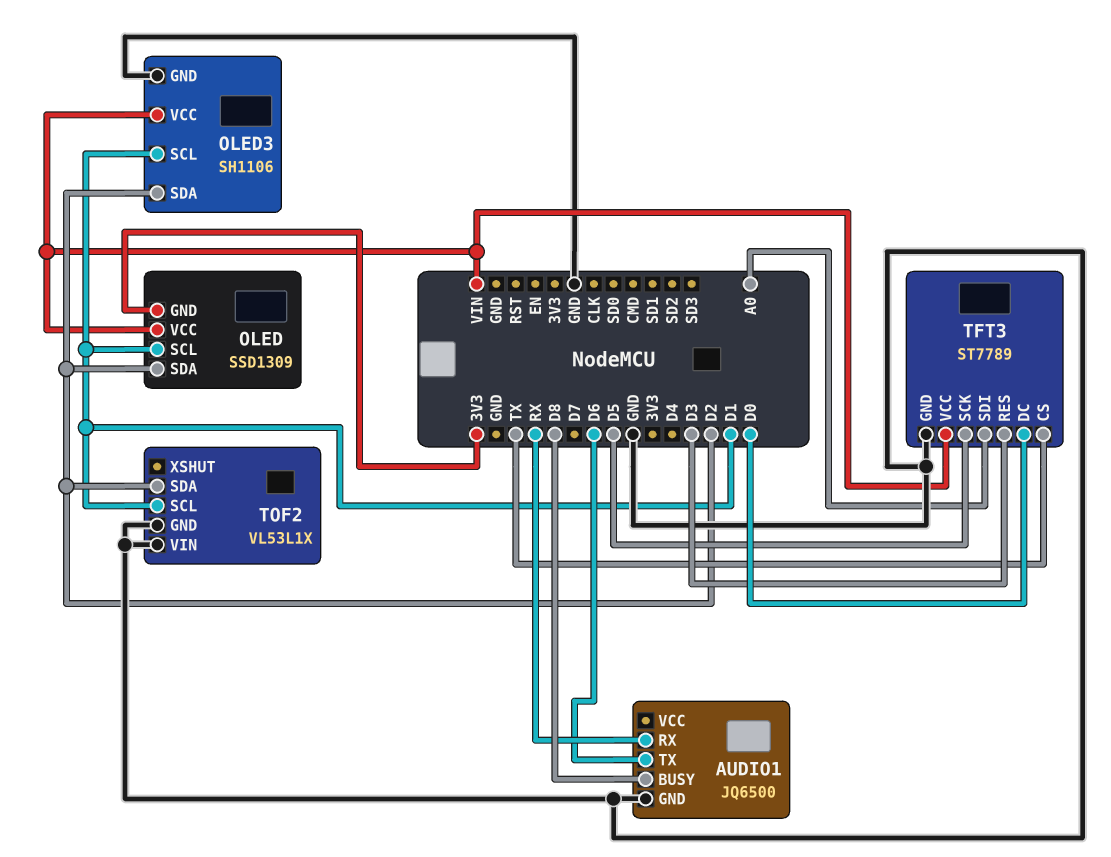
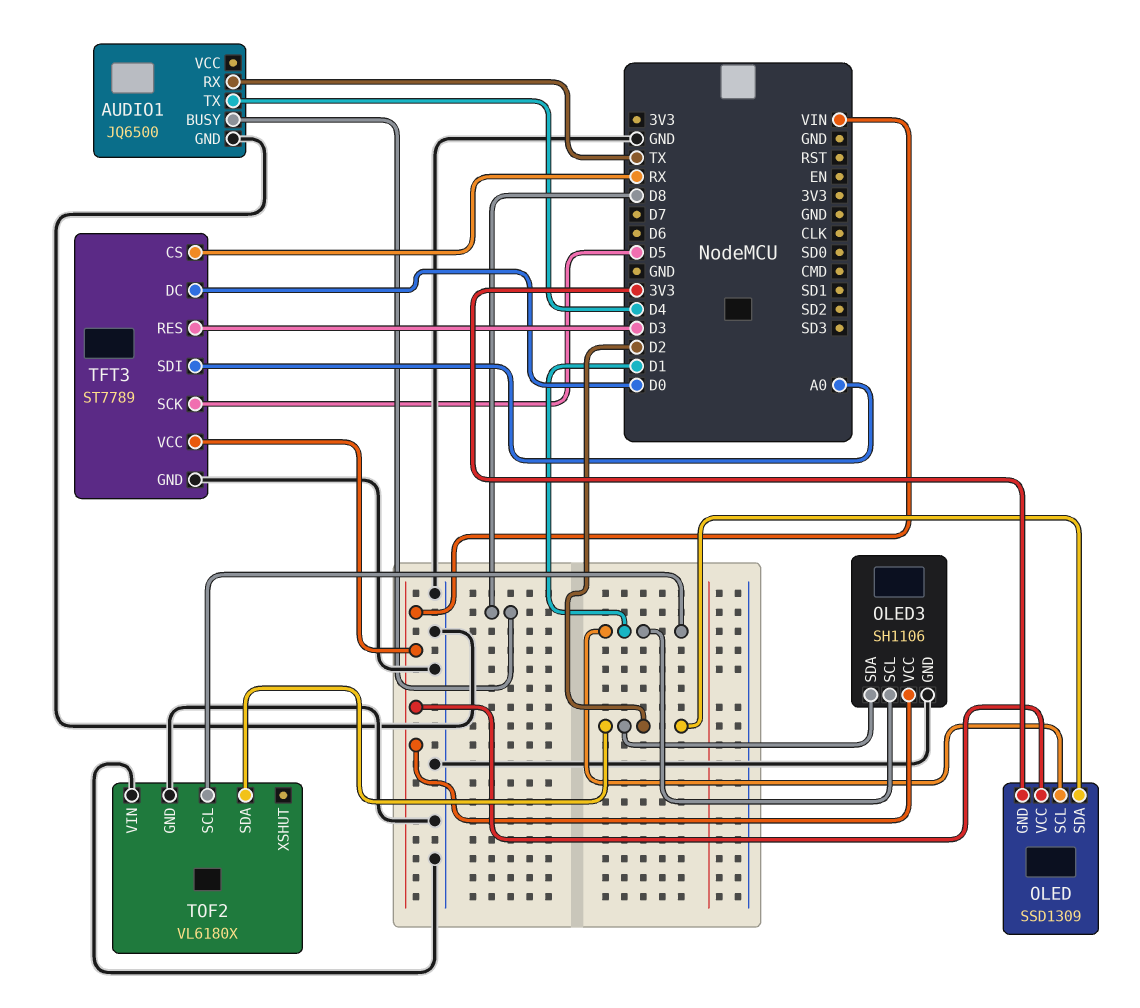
AUDIO1 pin RX: RX -> TX
AUDIO1 pin TX: D6 -> D4
TFT3 pin CS: TX -> RX
TOF2: VL53L1X -> VL6180X

